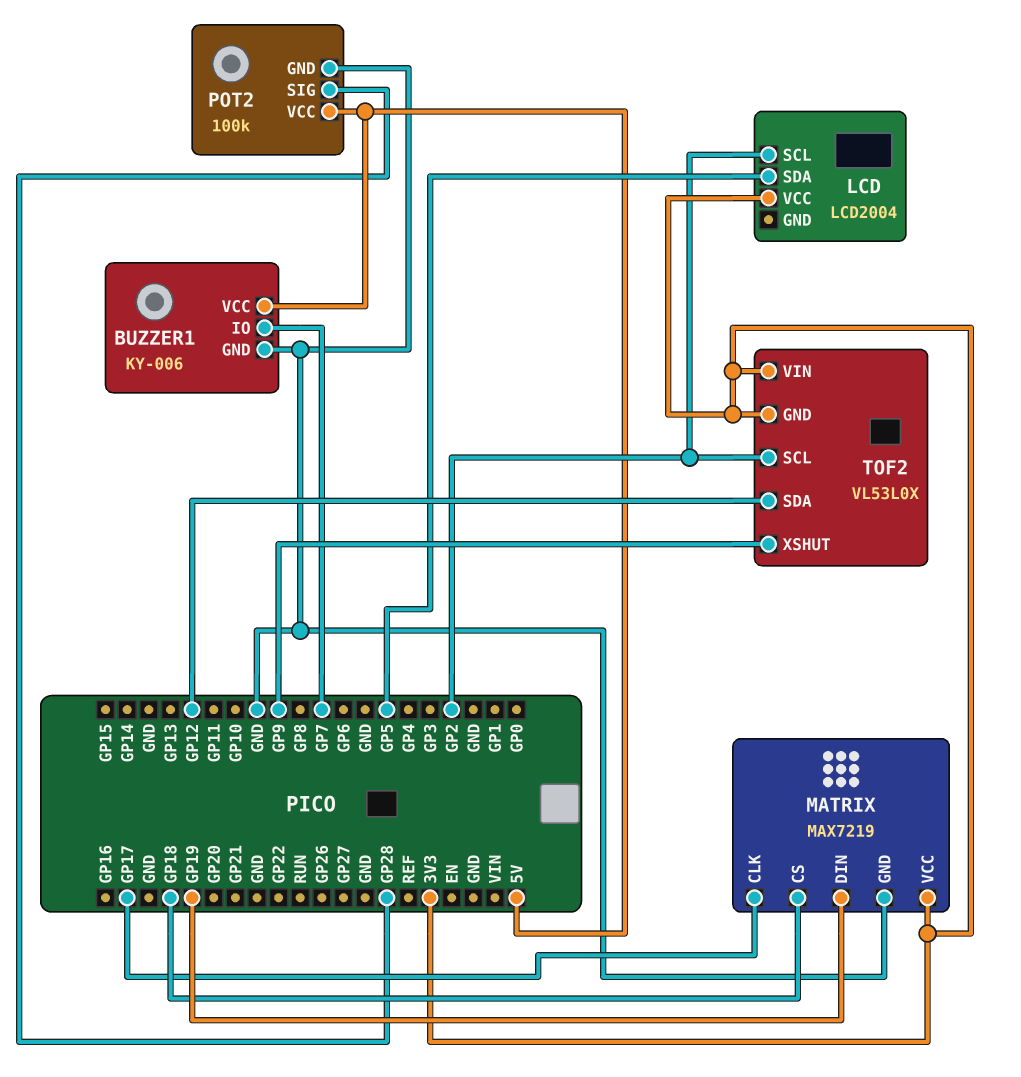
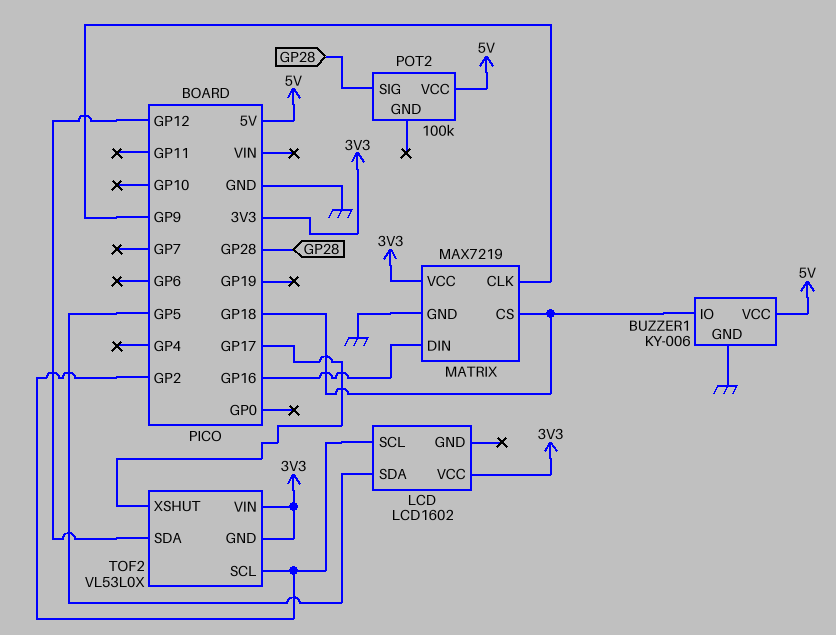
BUZZER1 pin IO: GP7 -> GP18
LCD: LCD2004 -> LCD1602
MATRIX pin CLK: GP17 -> GP9
MATRIX pin DIN: GP19 -> GP16
POT2 pin GND: GND -> none
TOF2 pin XSHUT: GP9 -> GP17

